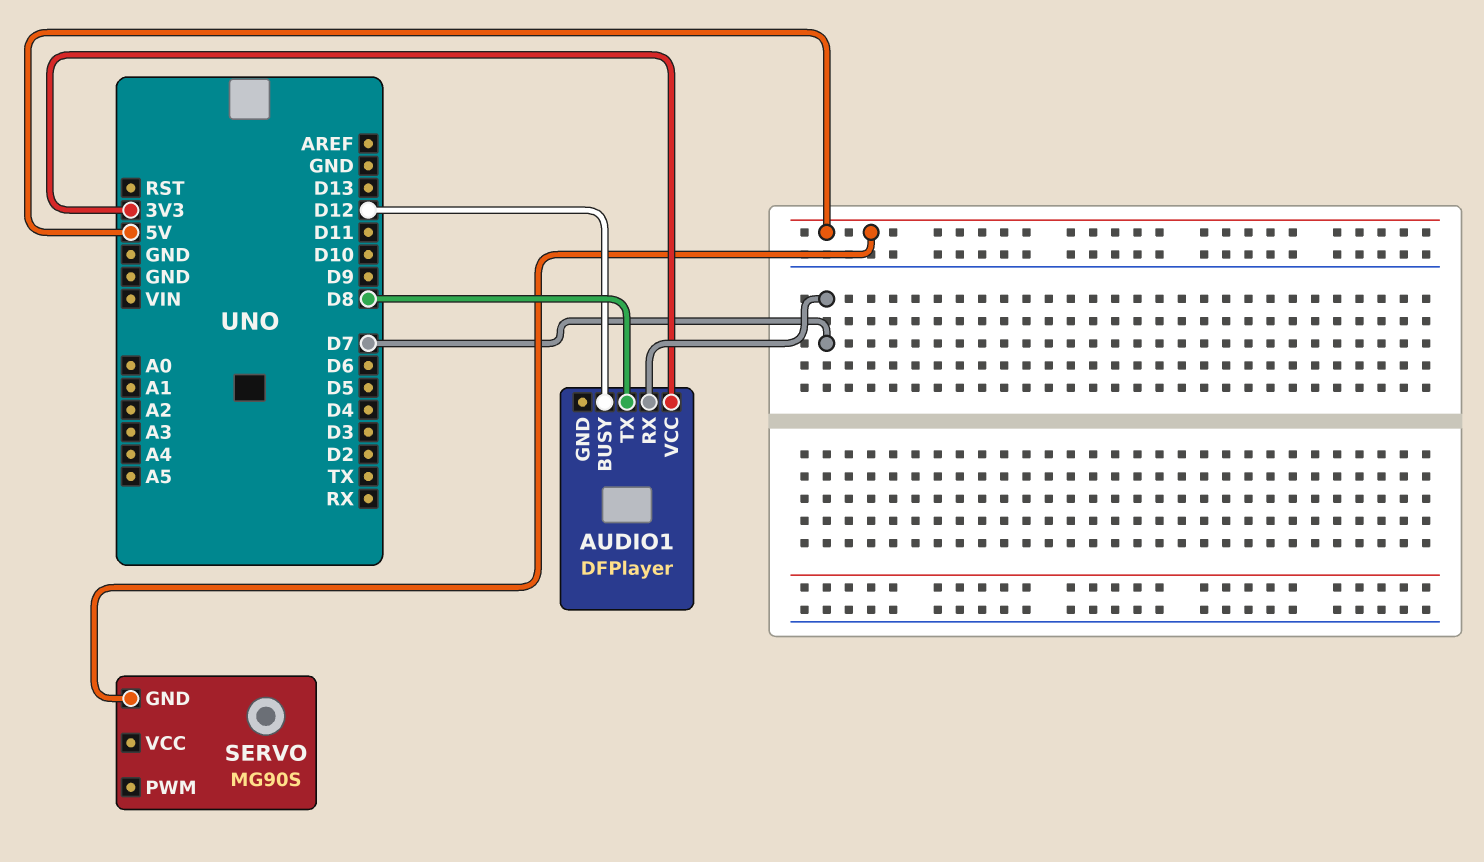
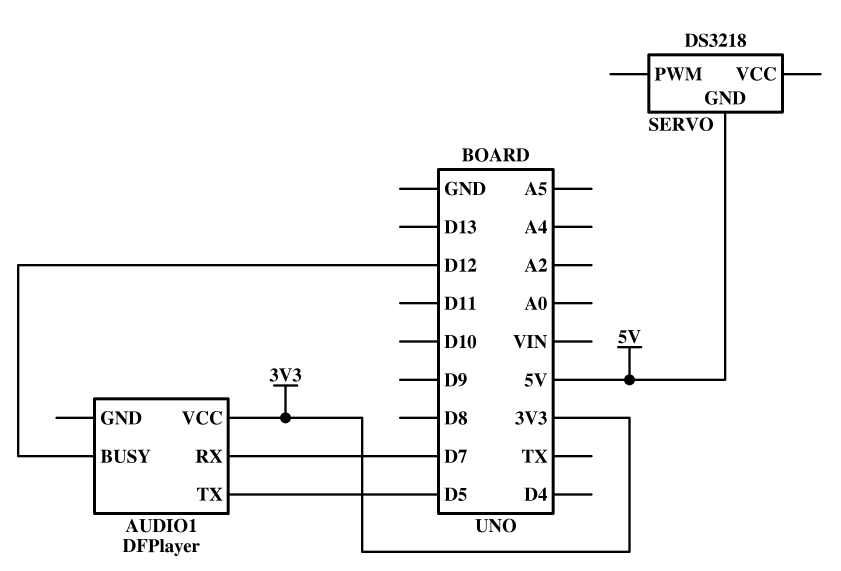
AUDIO1 pin TX: D8 -> D5
SERVO: MG90S -> DS3218

